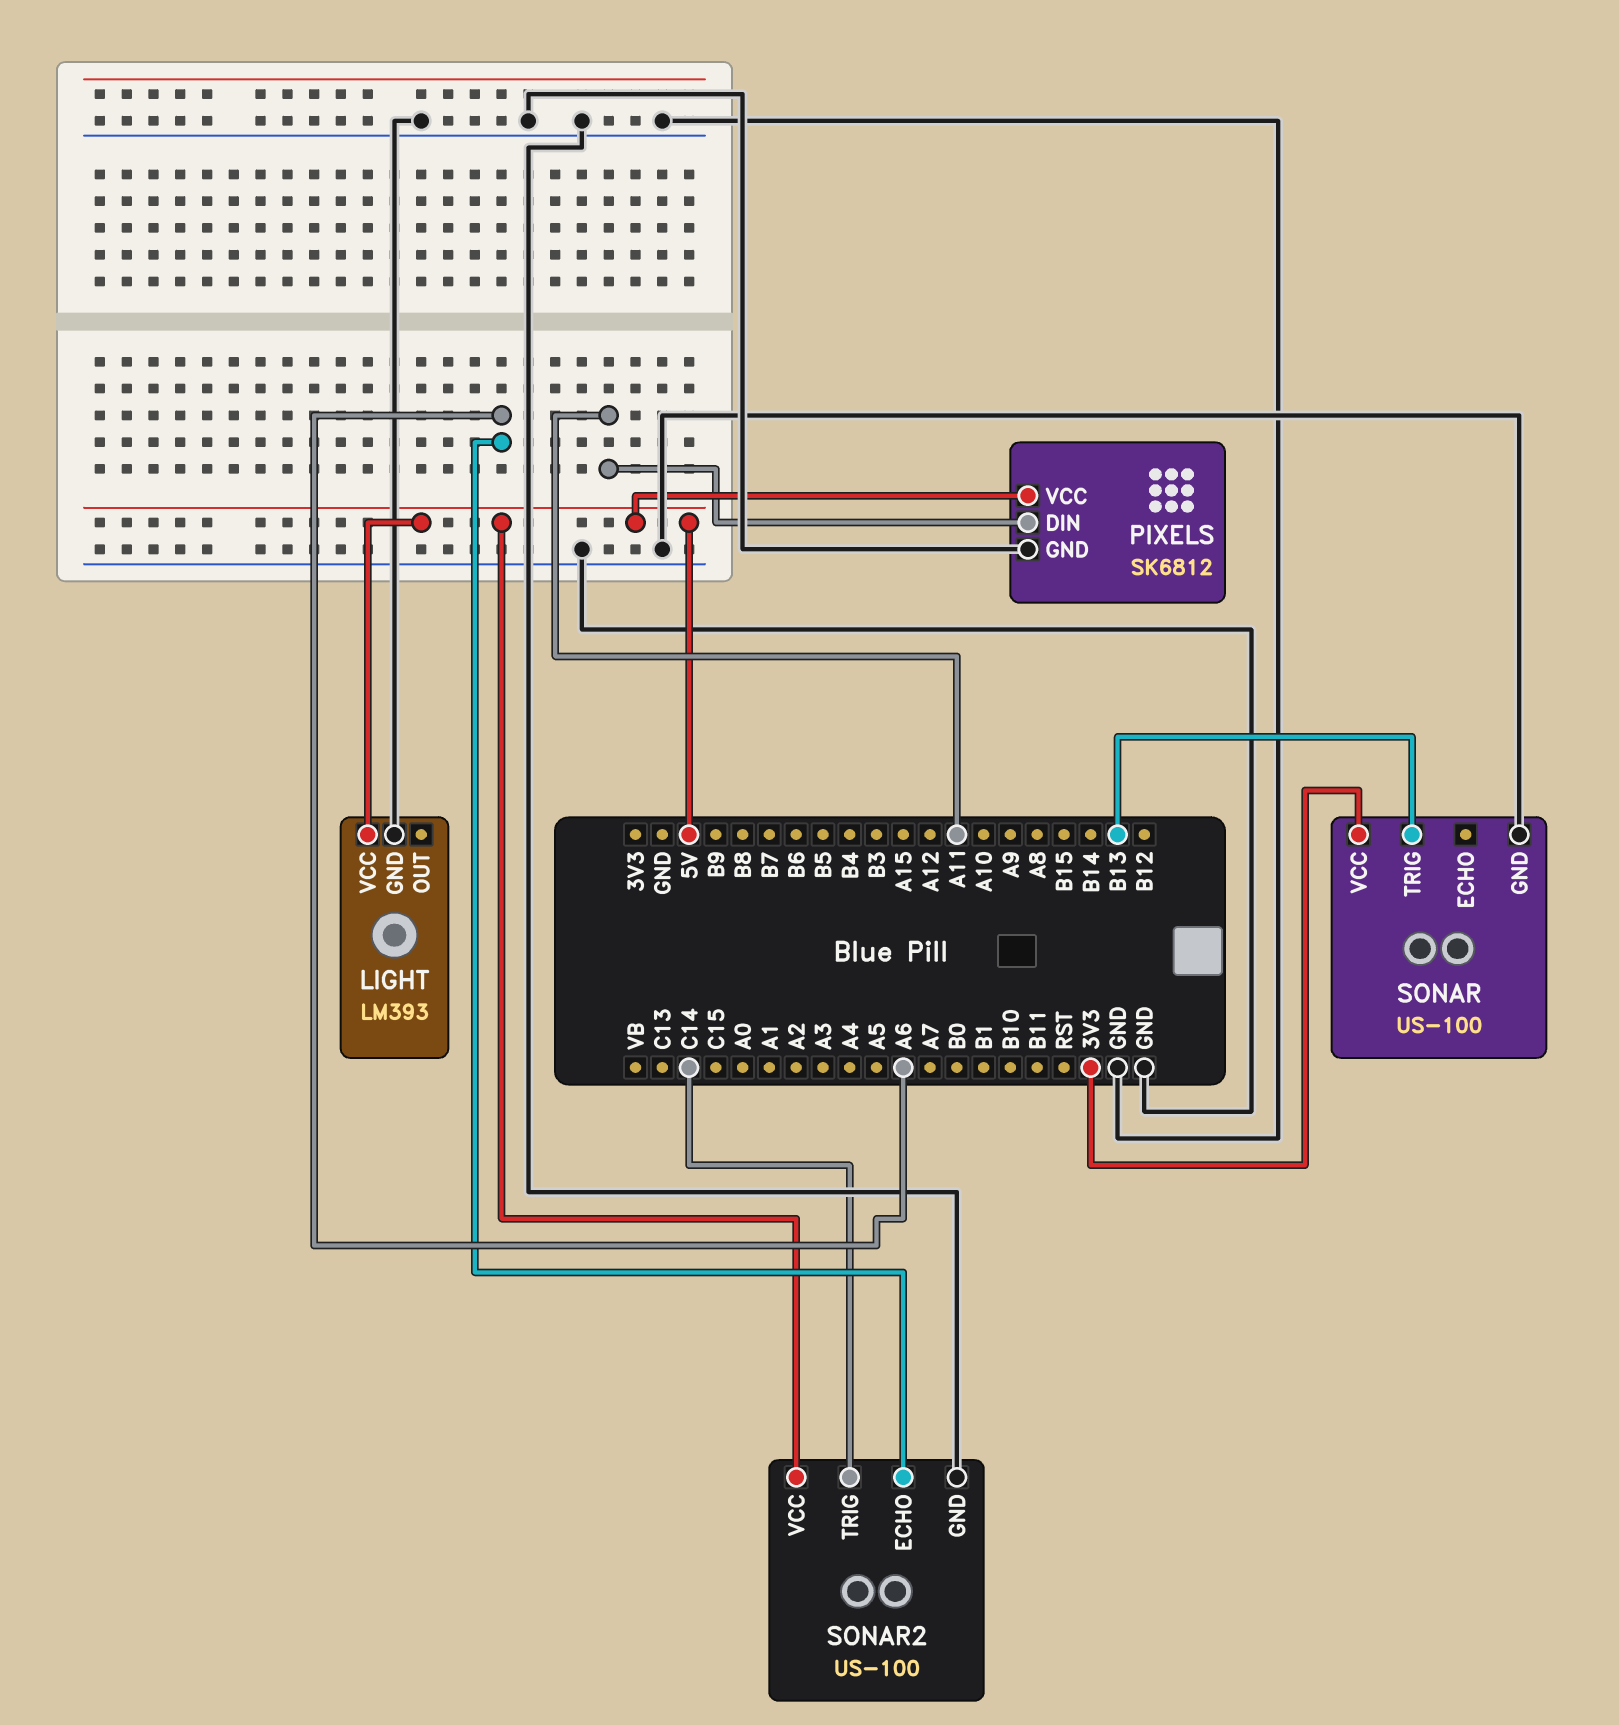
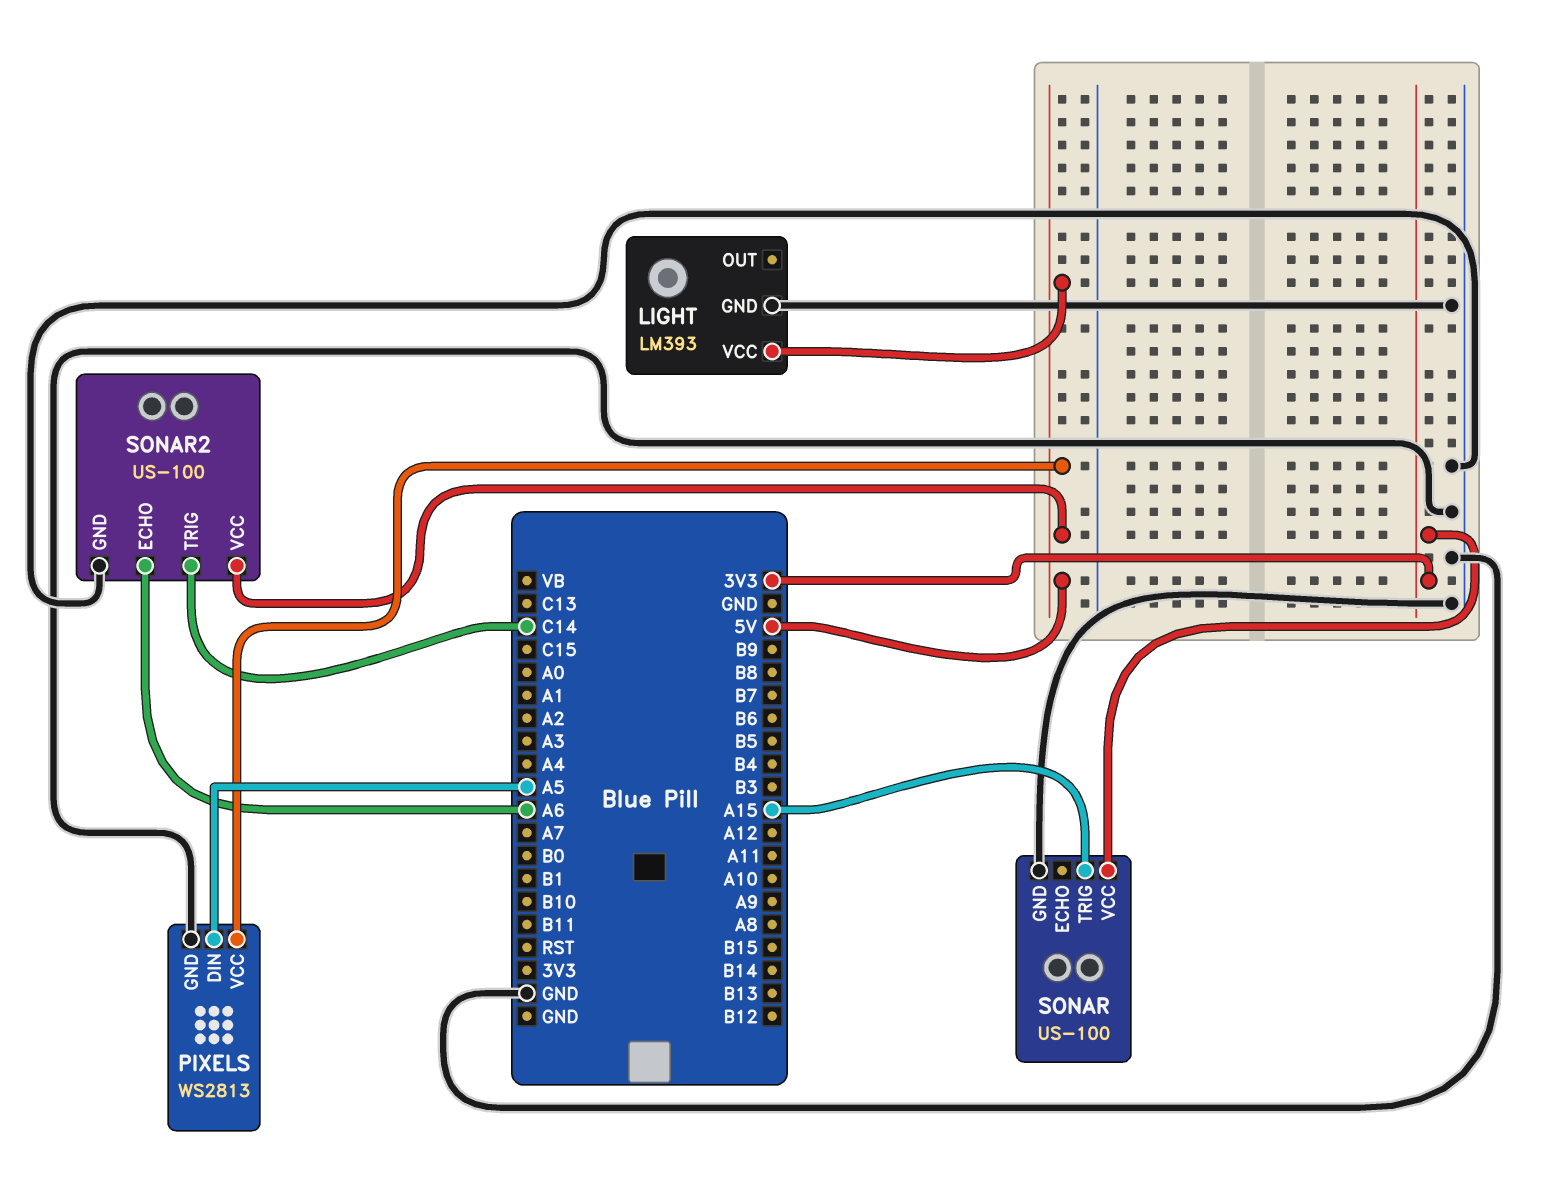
PIXELS: SK6812 -> WS2813
PIXELS pin DIN: A11 -> A5
SONAR pin TRIG: B13 -> A15

